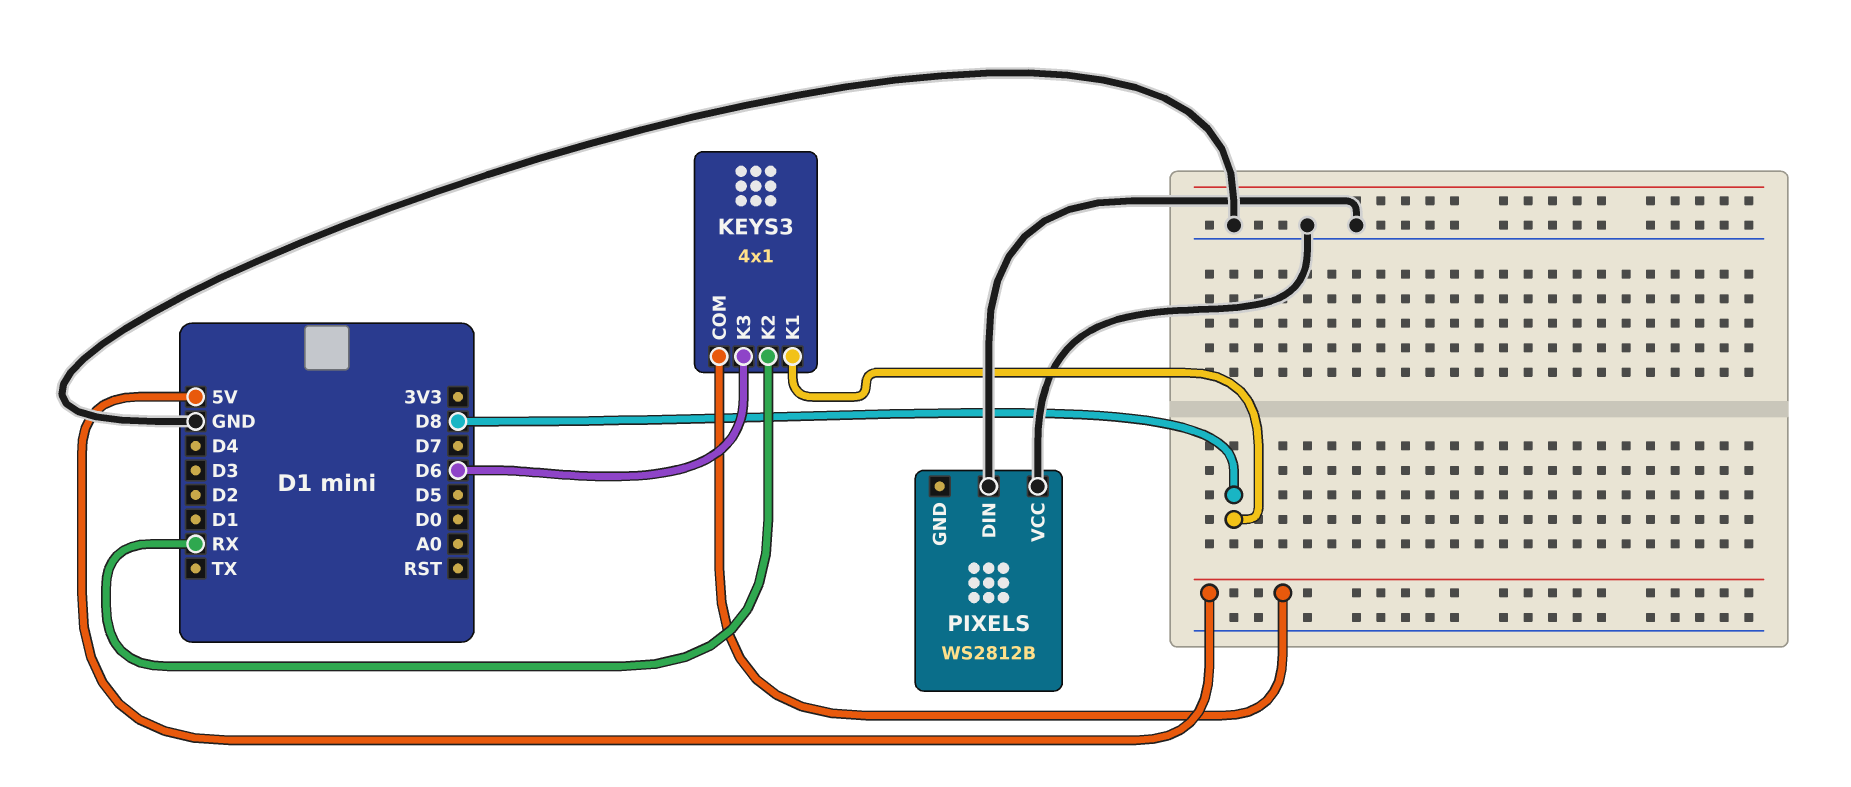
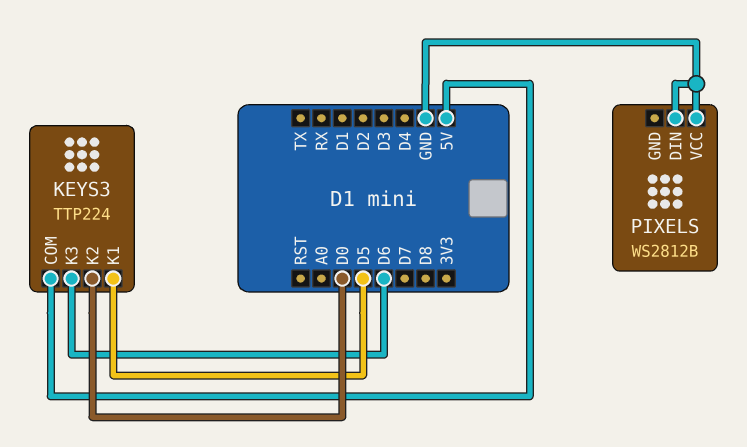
KEYS3: 4x1 -> TTP224
KEYS3 pin K1: D8 -> D5
KEYS3 pin K2: RX -> D0

